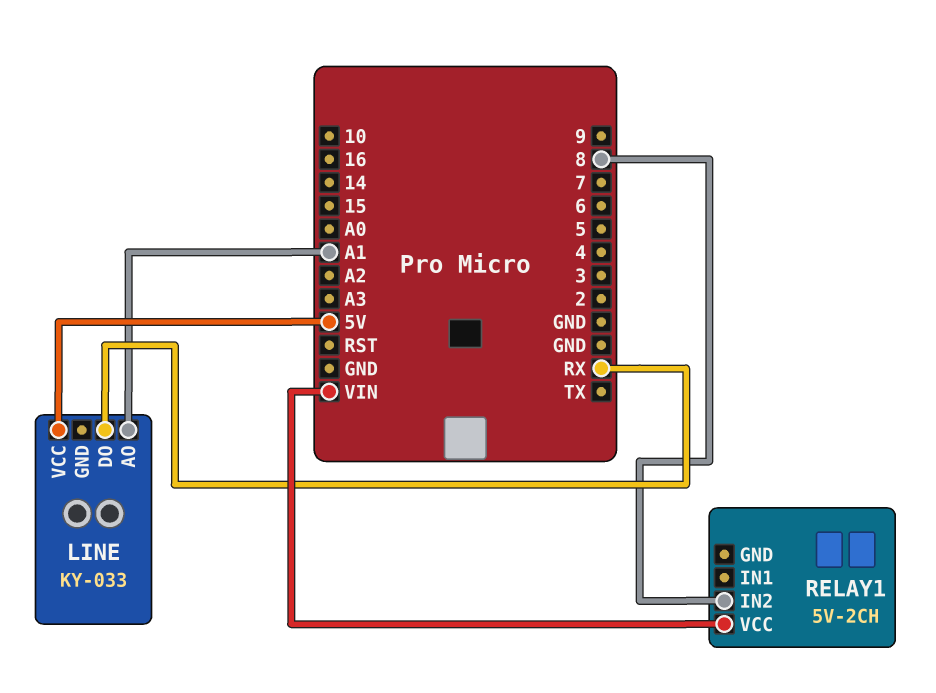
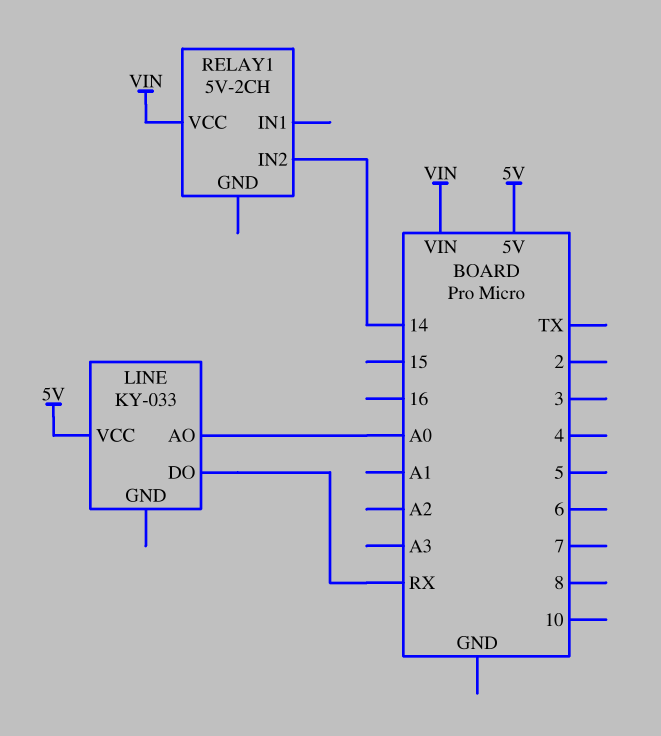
LINE pin AO: A1 -> A0
RELAY1 pin IN2: 8 -> 14

